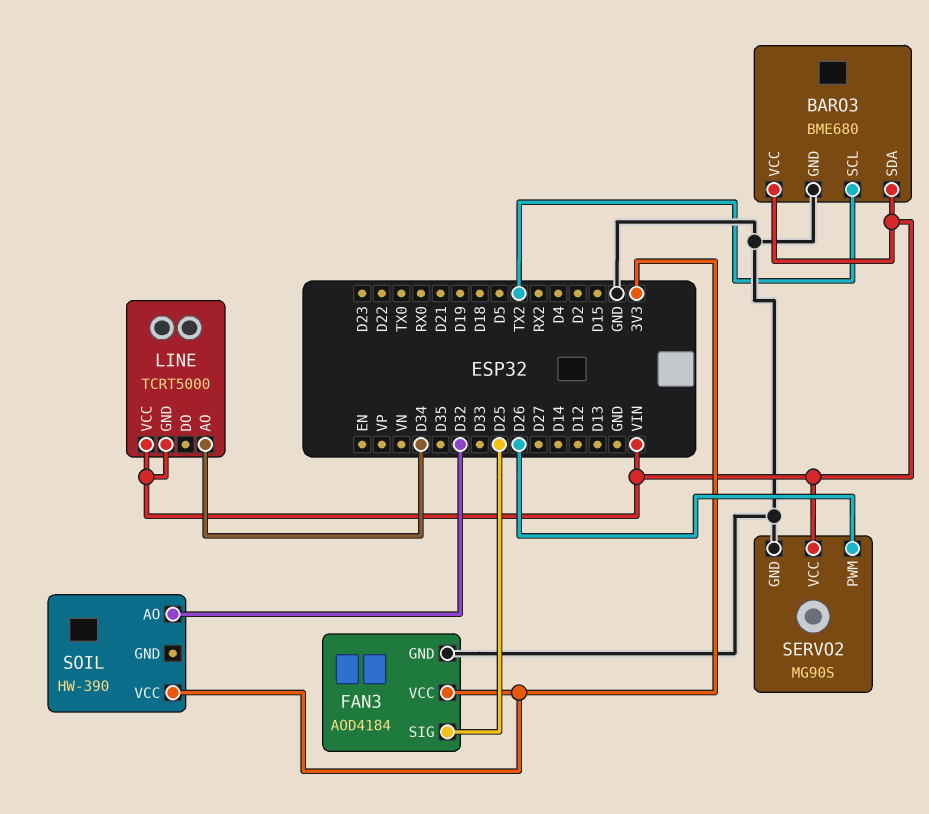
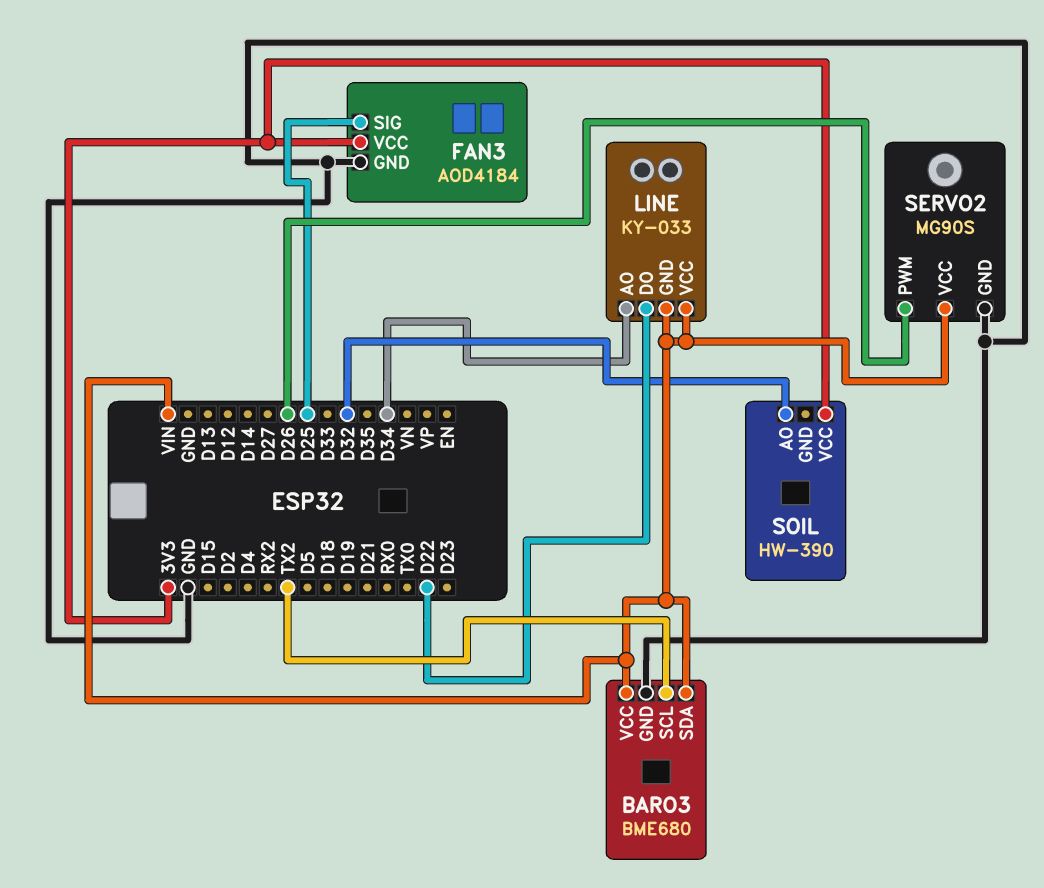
LINE: TCRT5000 -> KY-033
LINE pin DO: none -> D22

